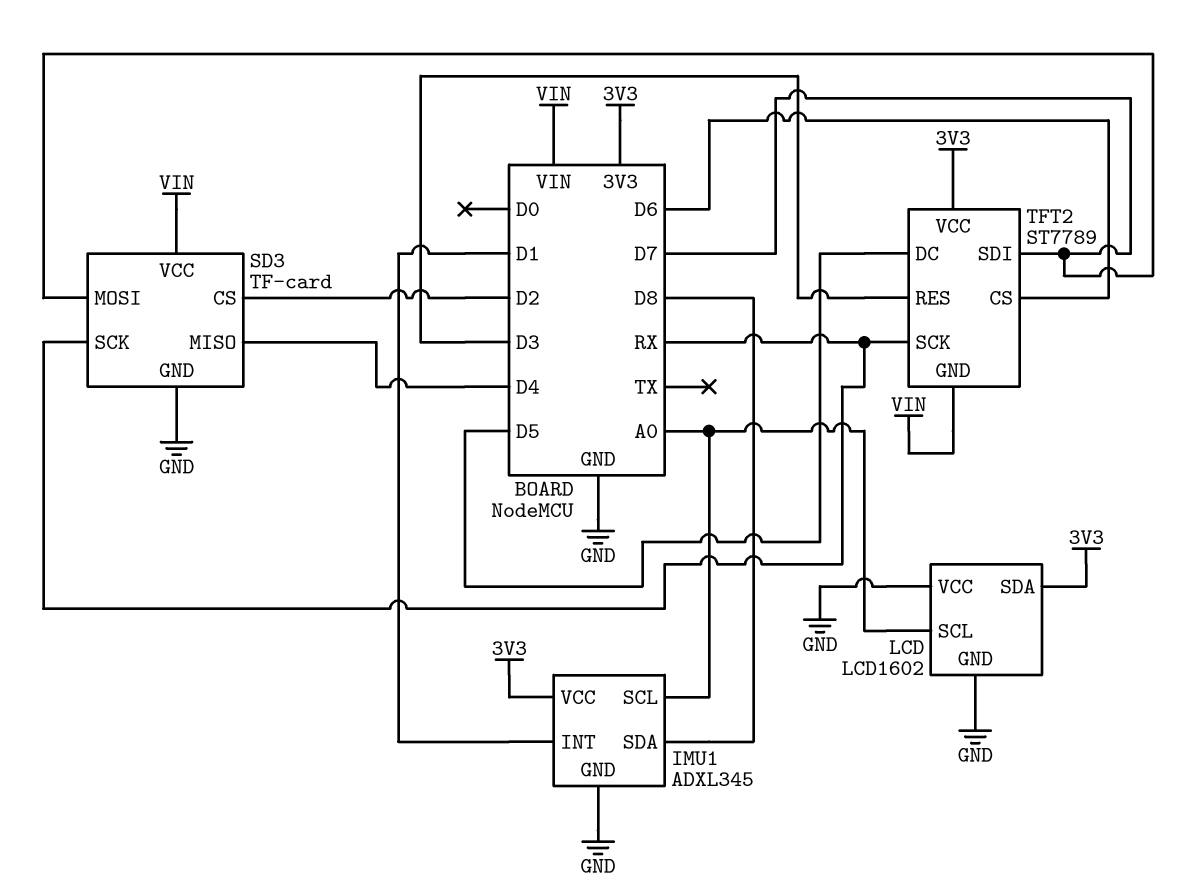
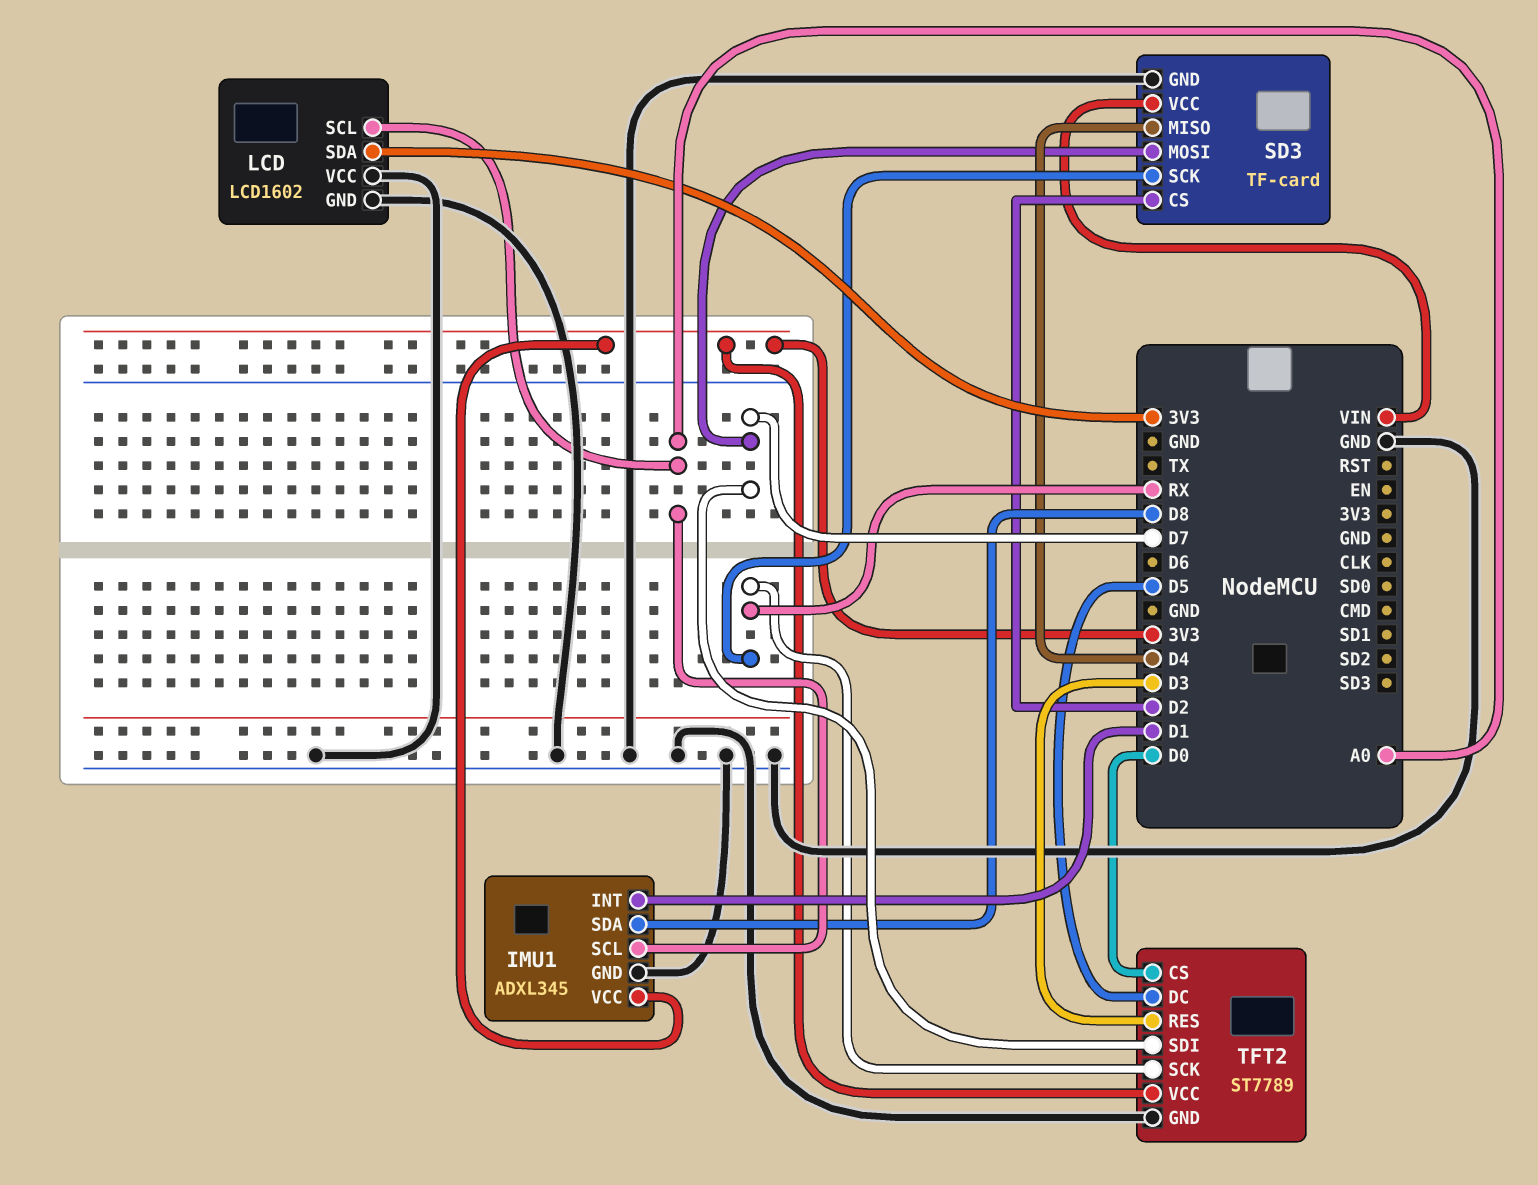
TFT2 pin CS: D6 -> D0
TFT2 pin GND: VIN -> GND

